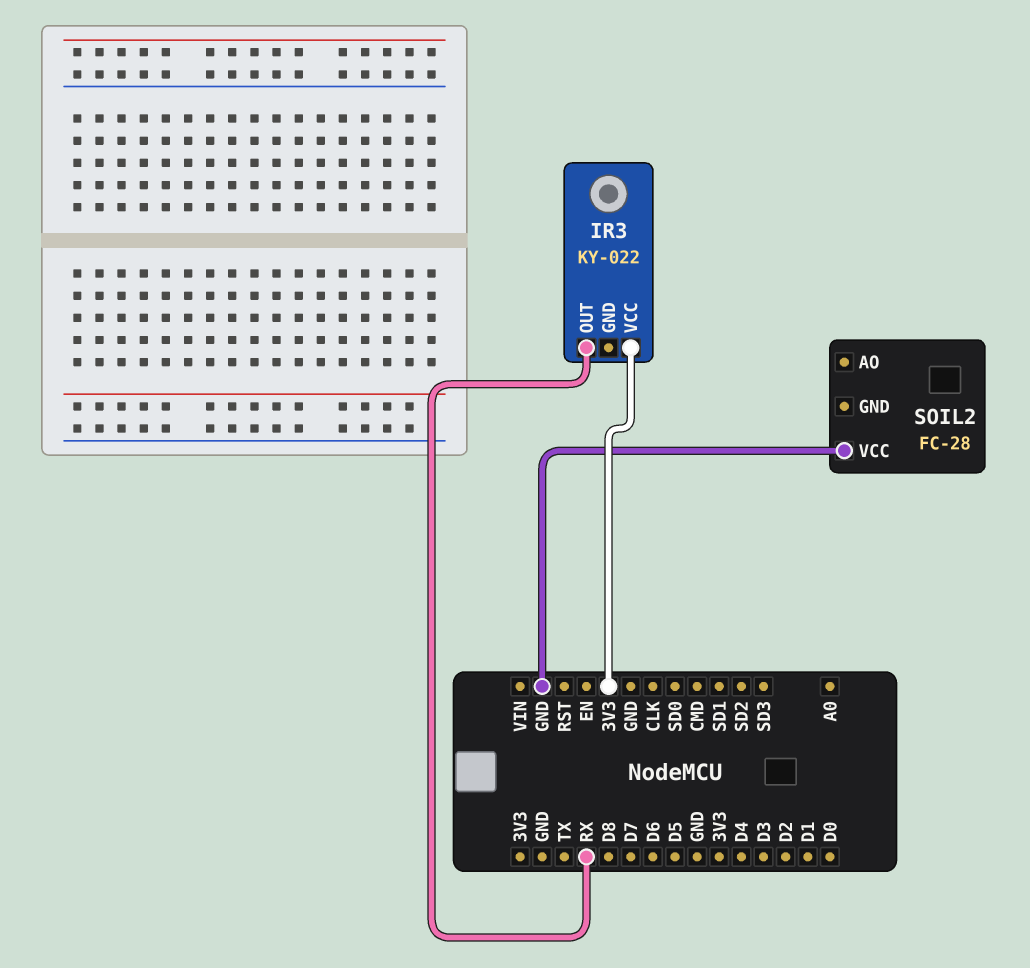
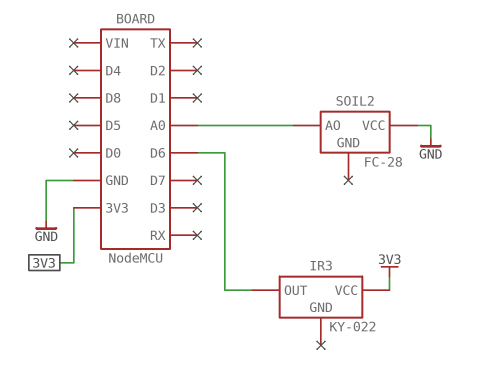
IR3 pin OUT: RX -> D6
SOIL2 pin AO: none -> A0

